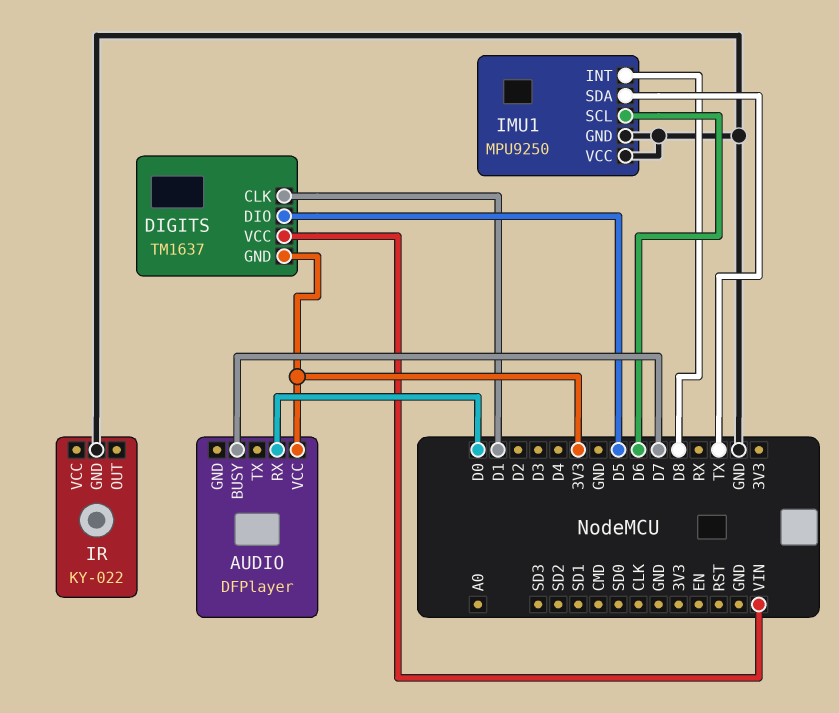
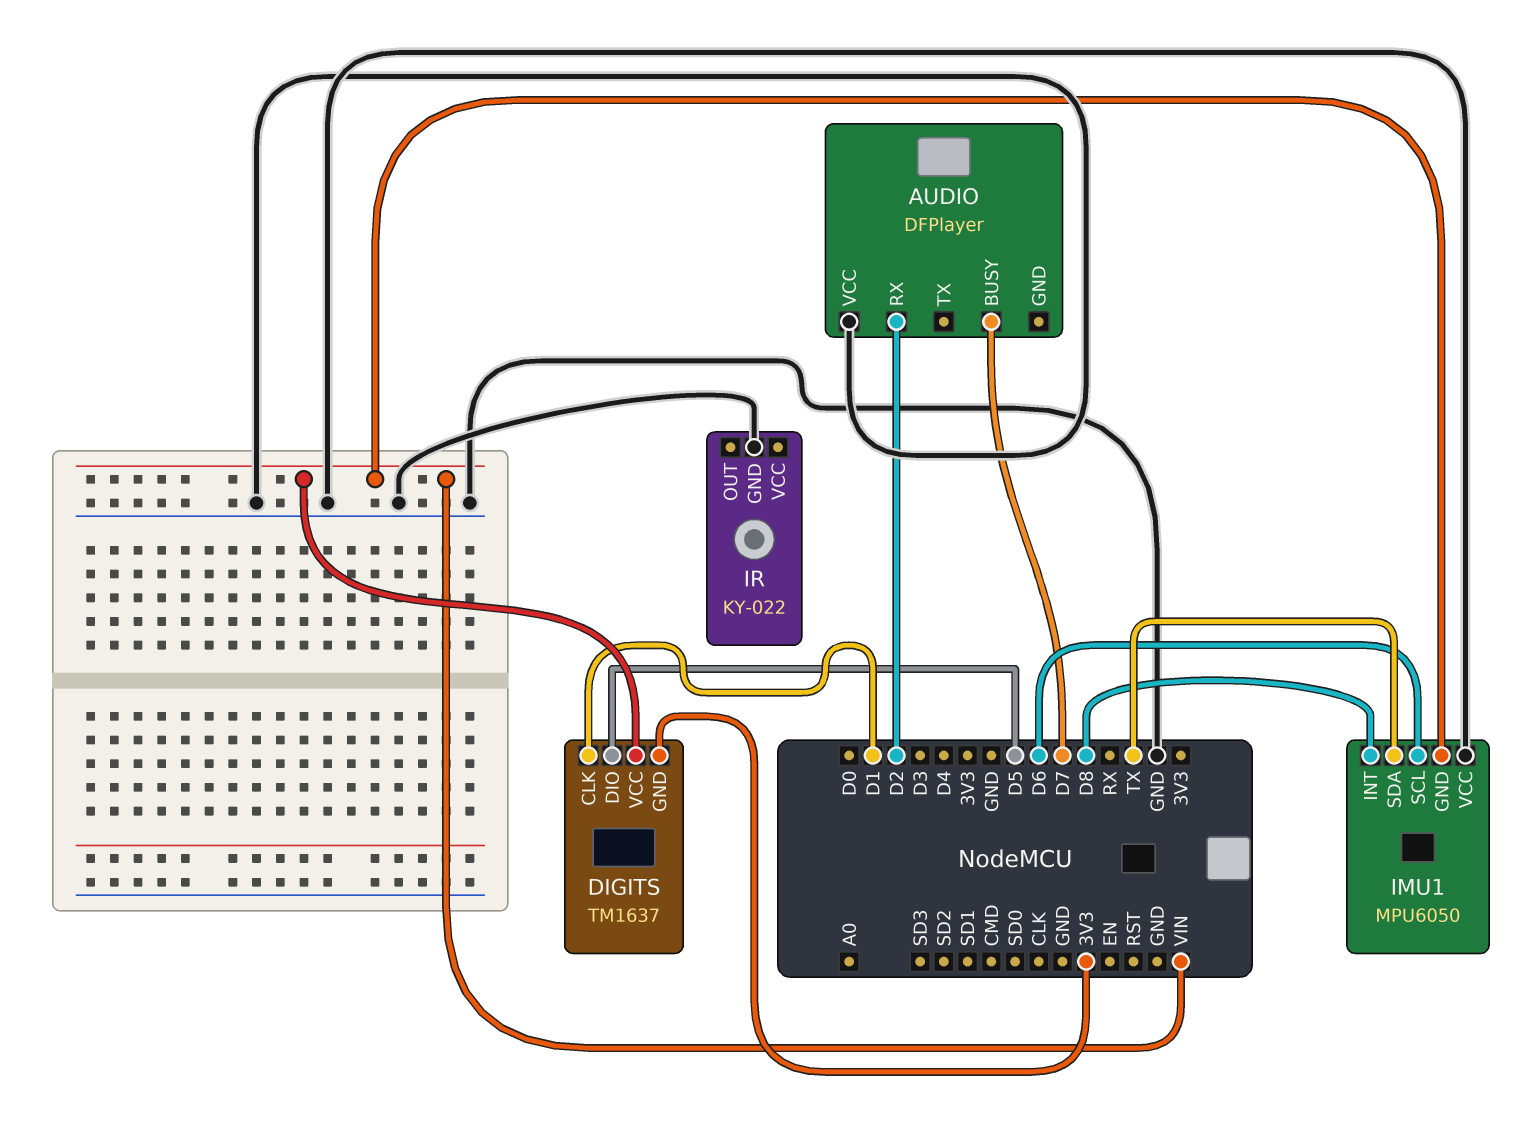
AUDIO pin RX: D0 -> D2
AUDIO pin VCC: 3V3 -> GND
IMU1: MPU9250 -> MPU6050
IMU1 pin GND: GND -> VIN

